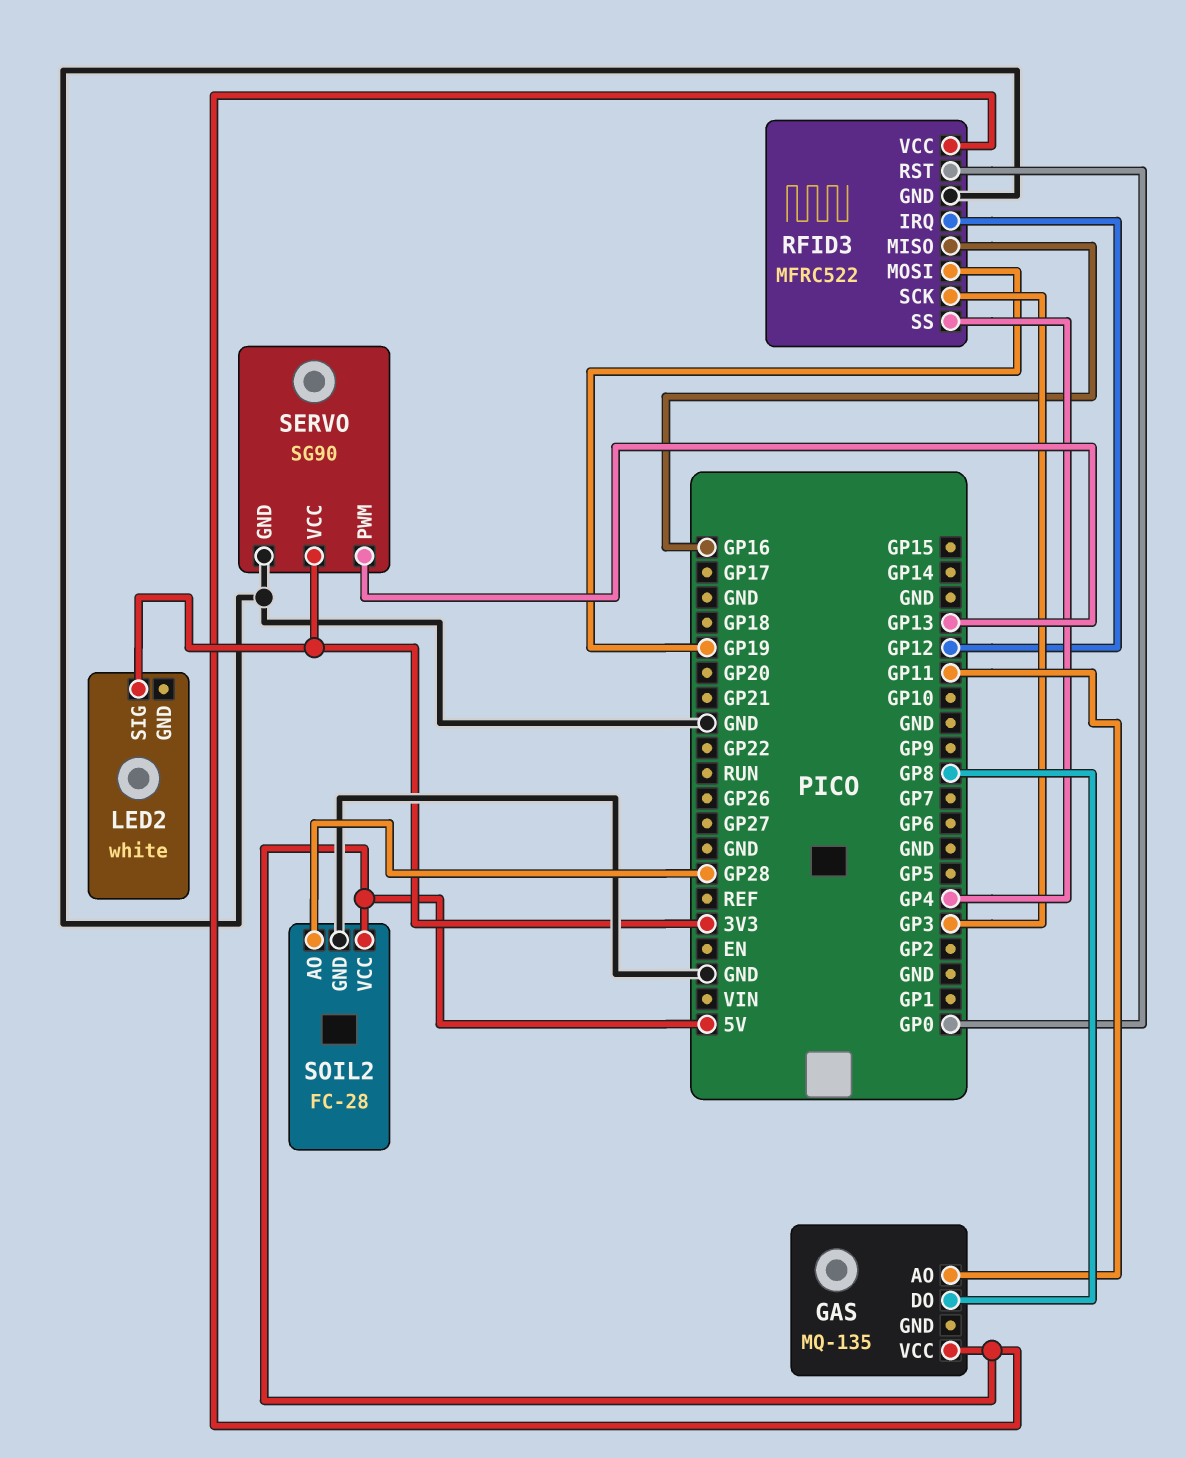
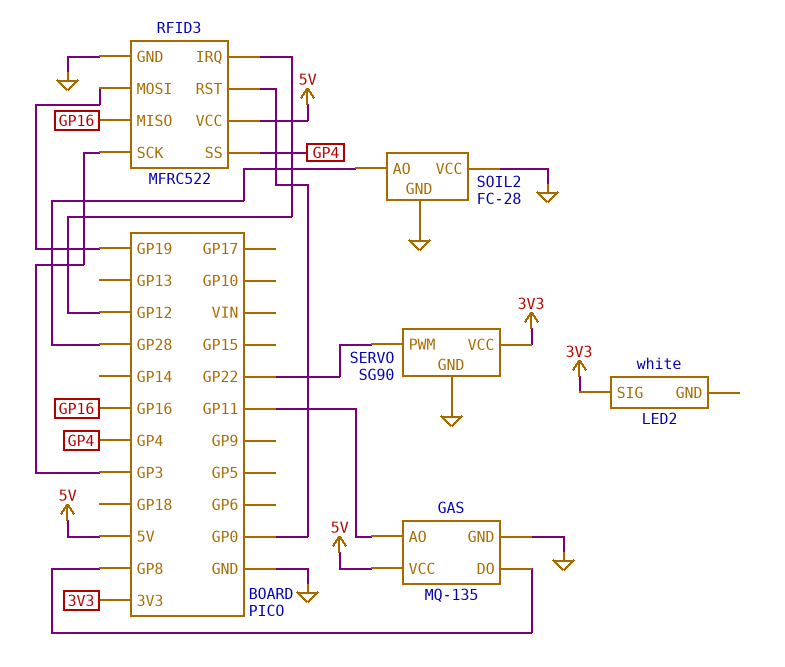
GAS pin GND: none -> GND
SERVO pin PWM: GP13 -> GP22
SOIL2 pin VCC: 5V -> GND

